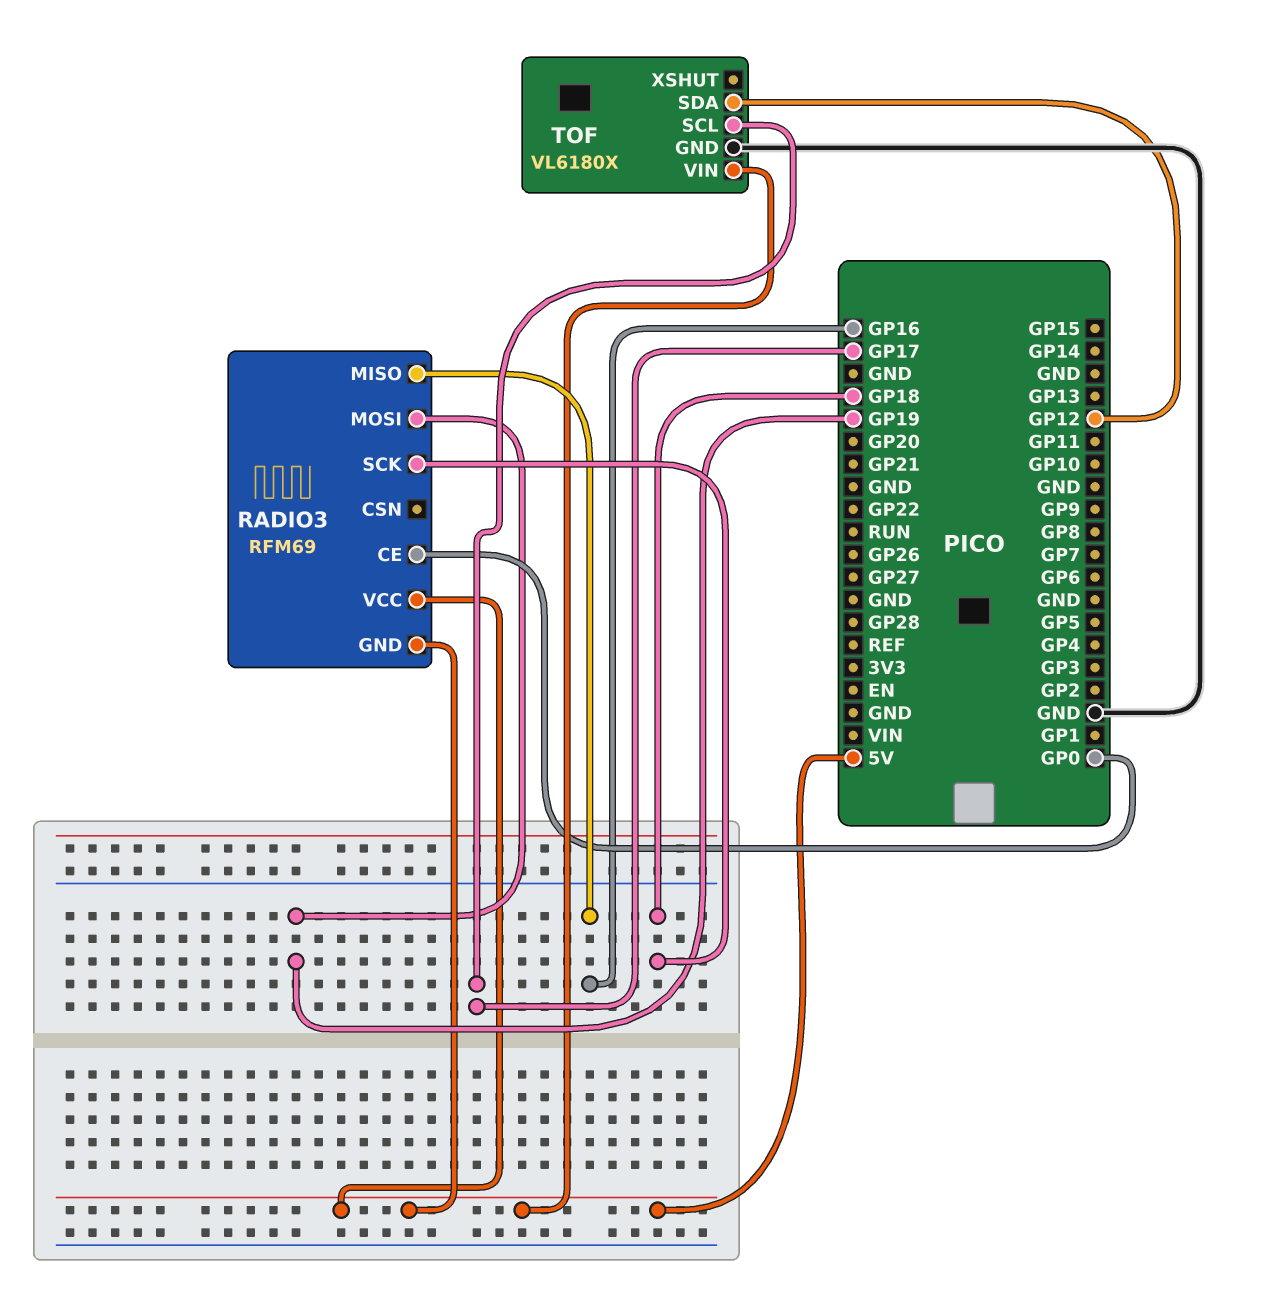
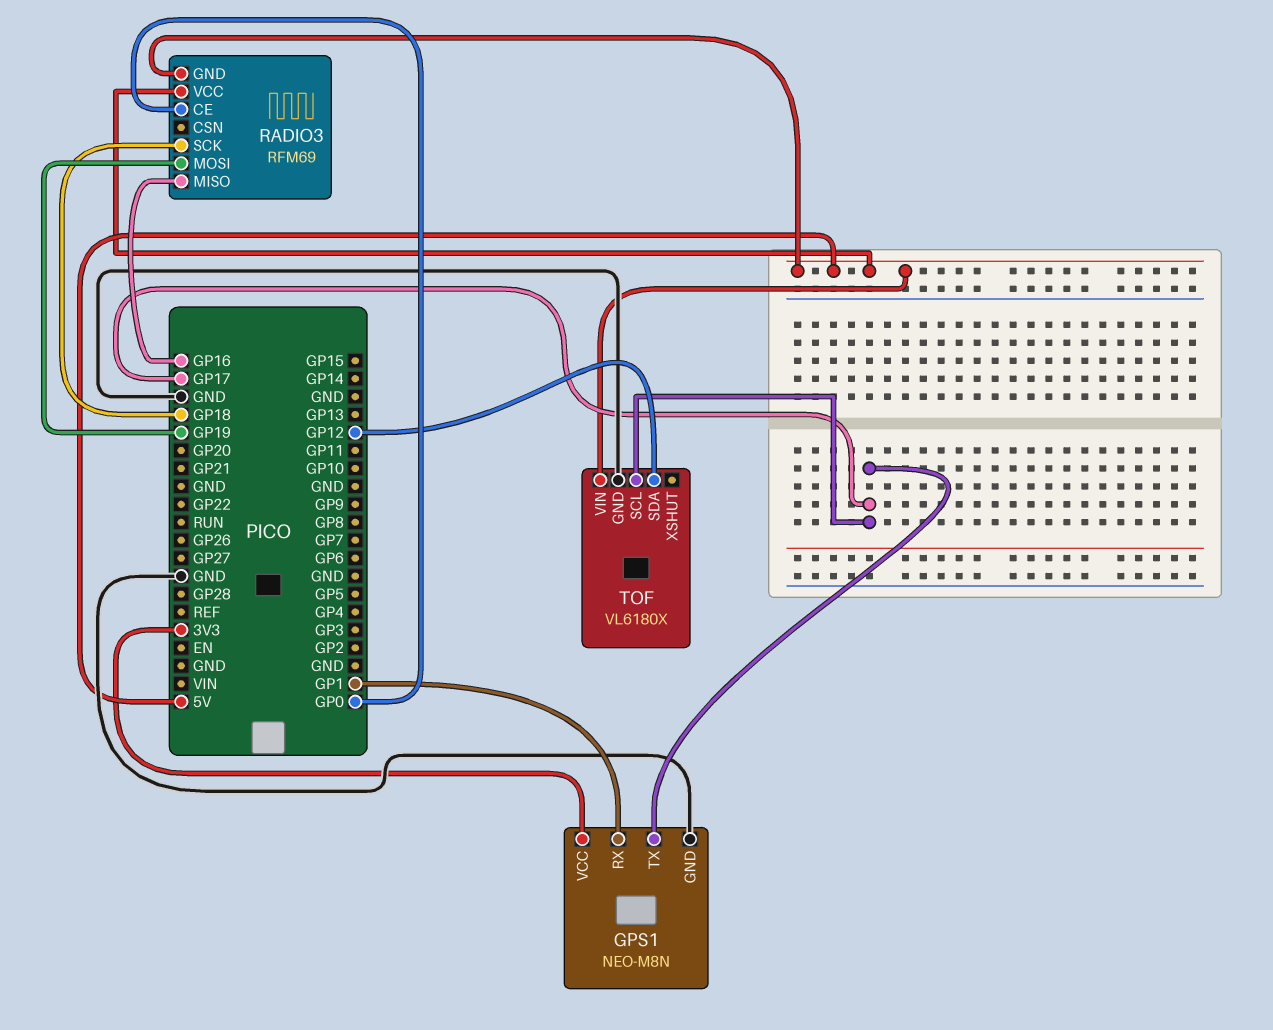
GPS1: none -> NEO-M8N
GPS1 pin GND: none -> GND
GPS1 pin RX: none -> GP1
GPS1 pin TX: none -> GP17
GPS1 pin VCC: none -> 3V3

